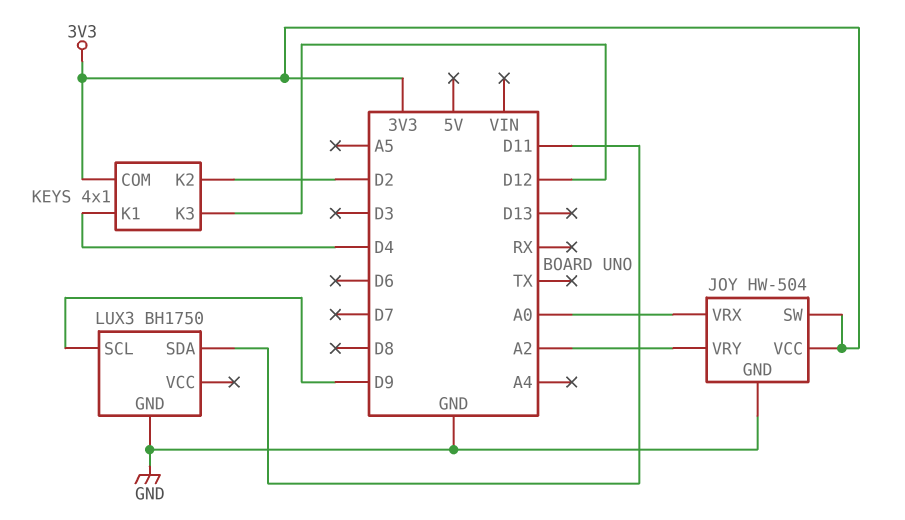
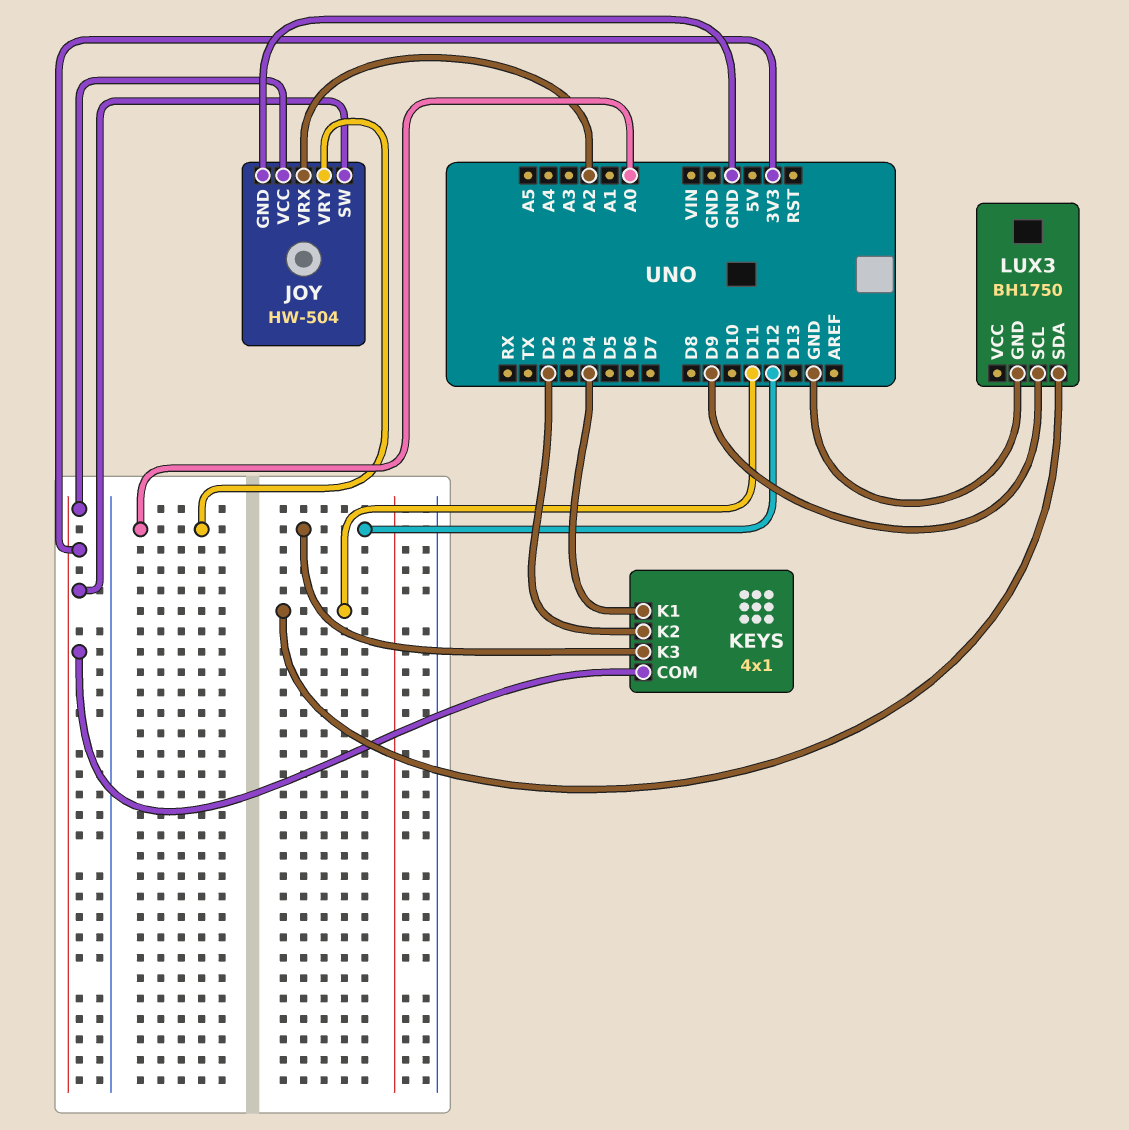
JOY pin VRX: A0 -> A2
JOY pin VRY: A2 -> A0

